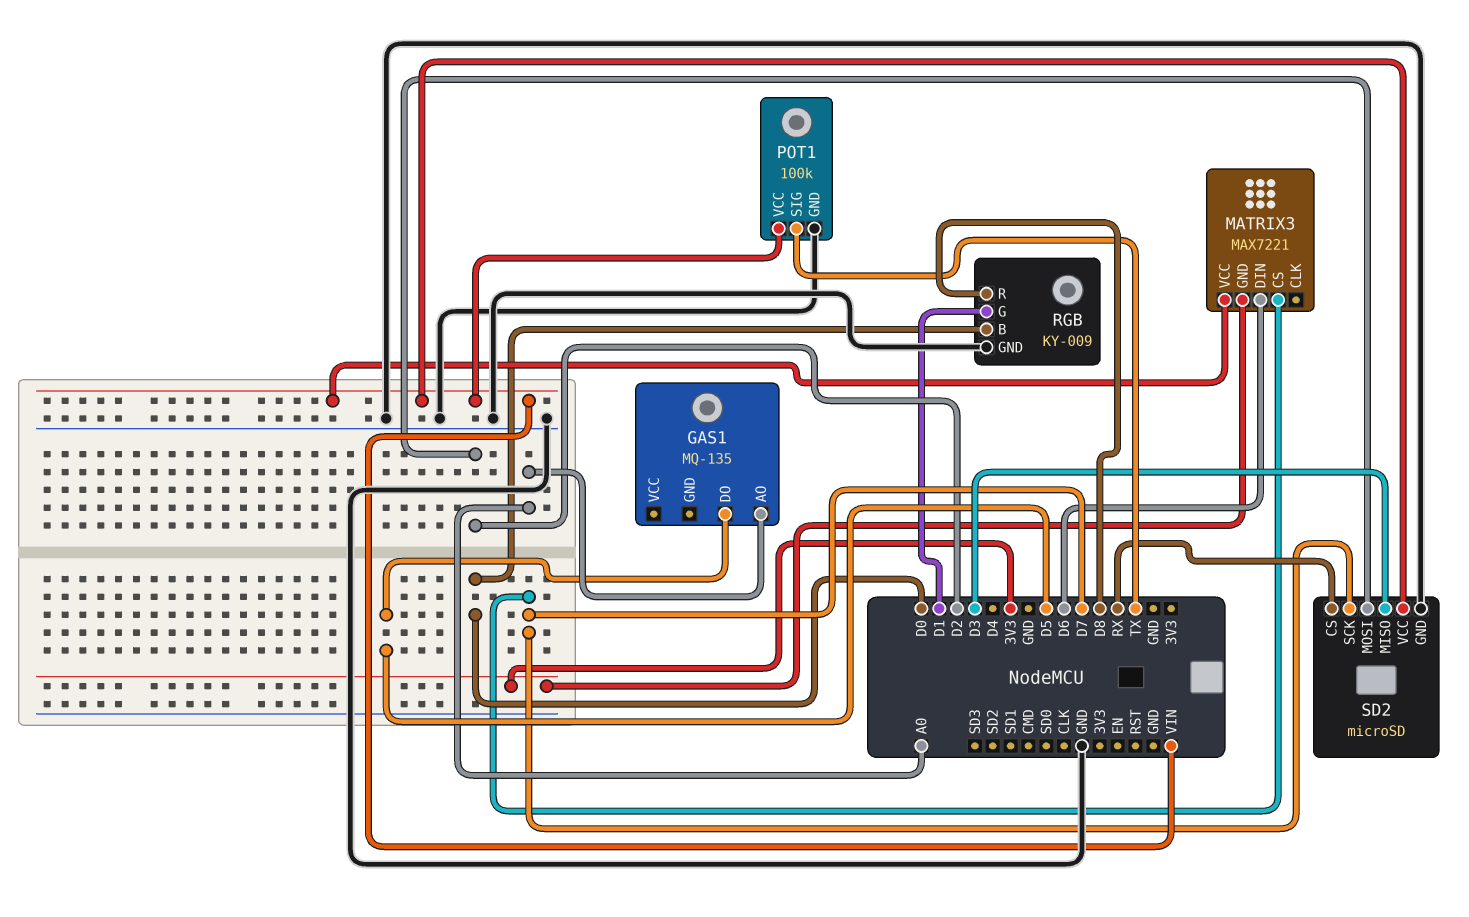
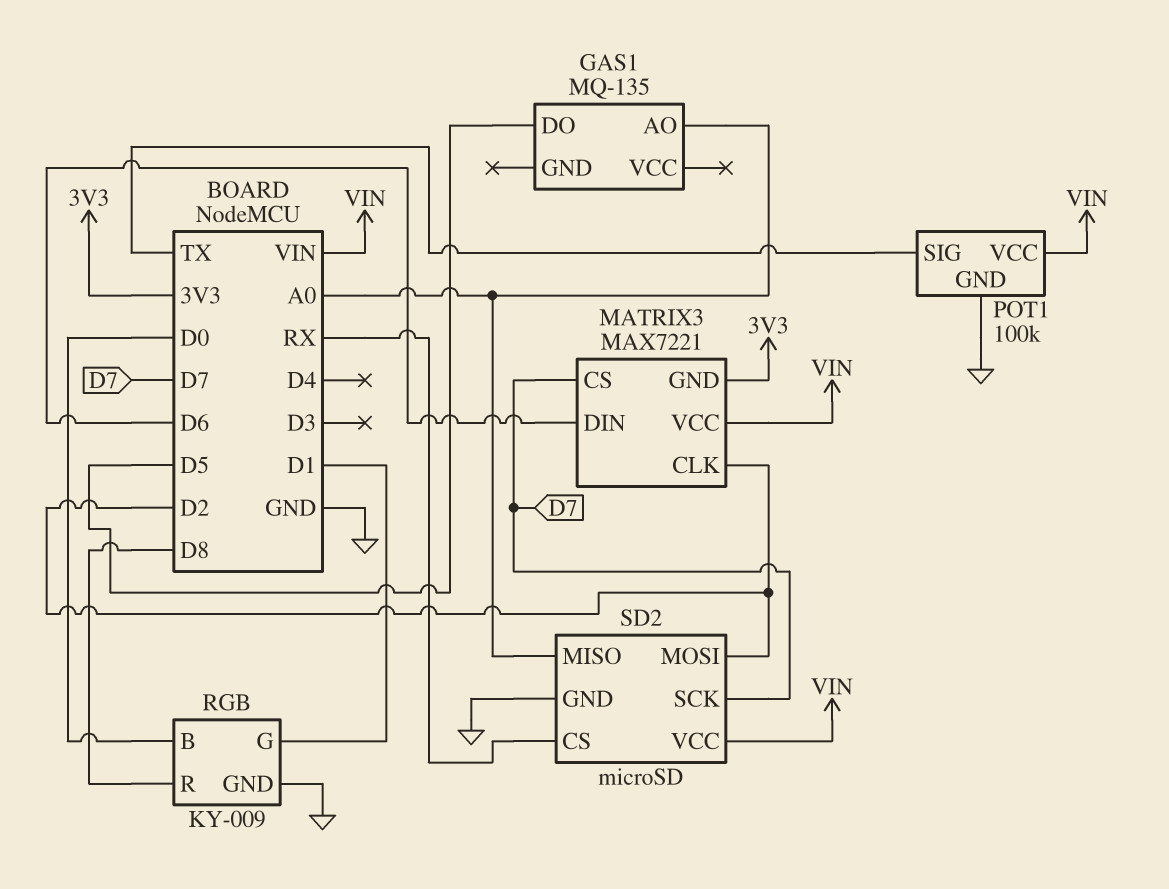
MATRIX3 pin CLK: none -> D2
SD2 pin MISO: D3 -> A0

